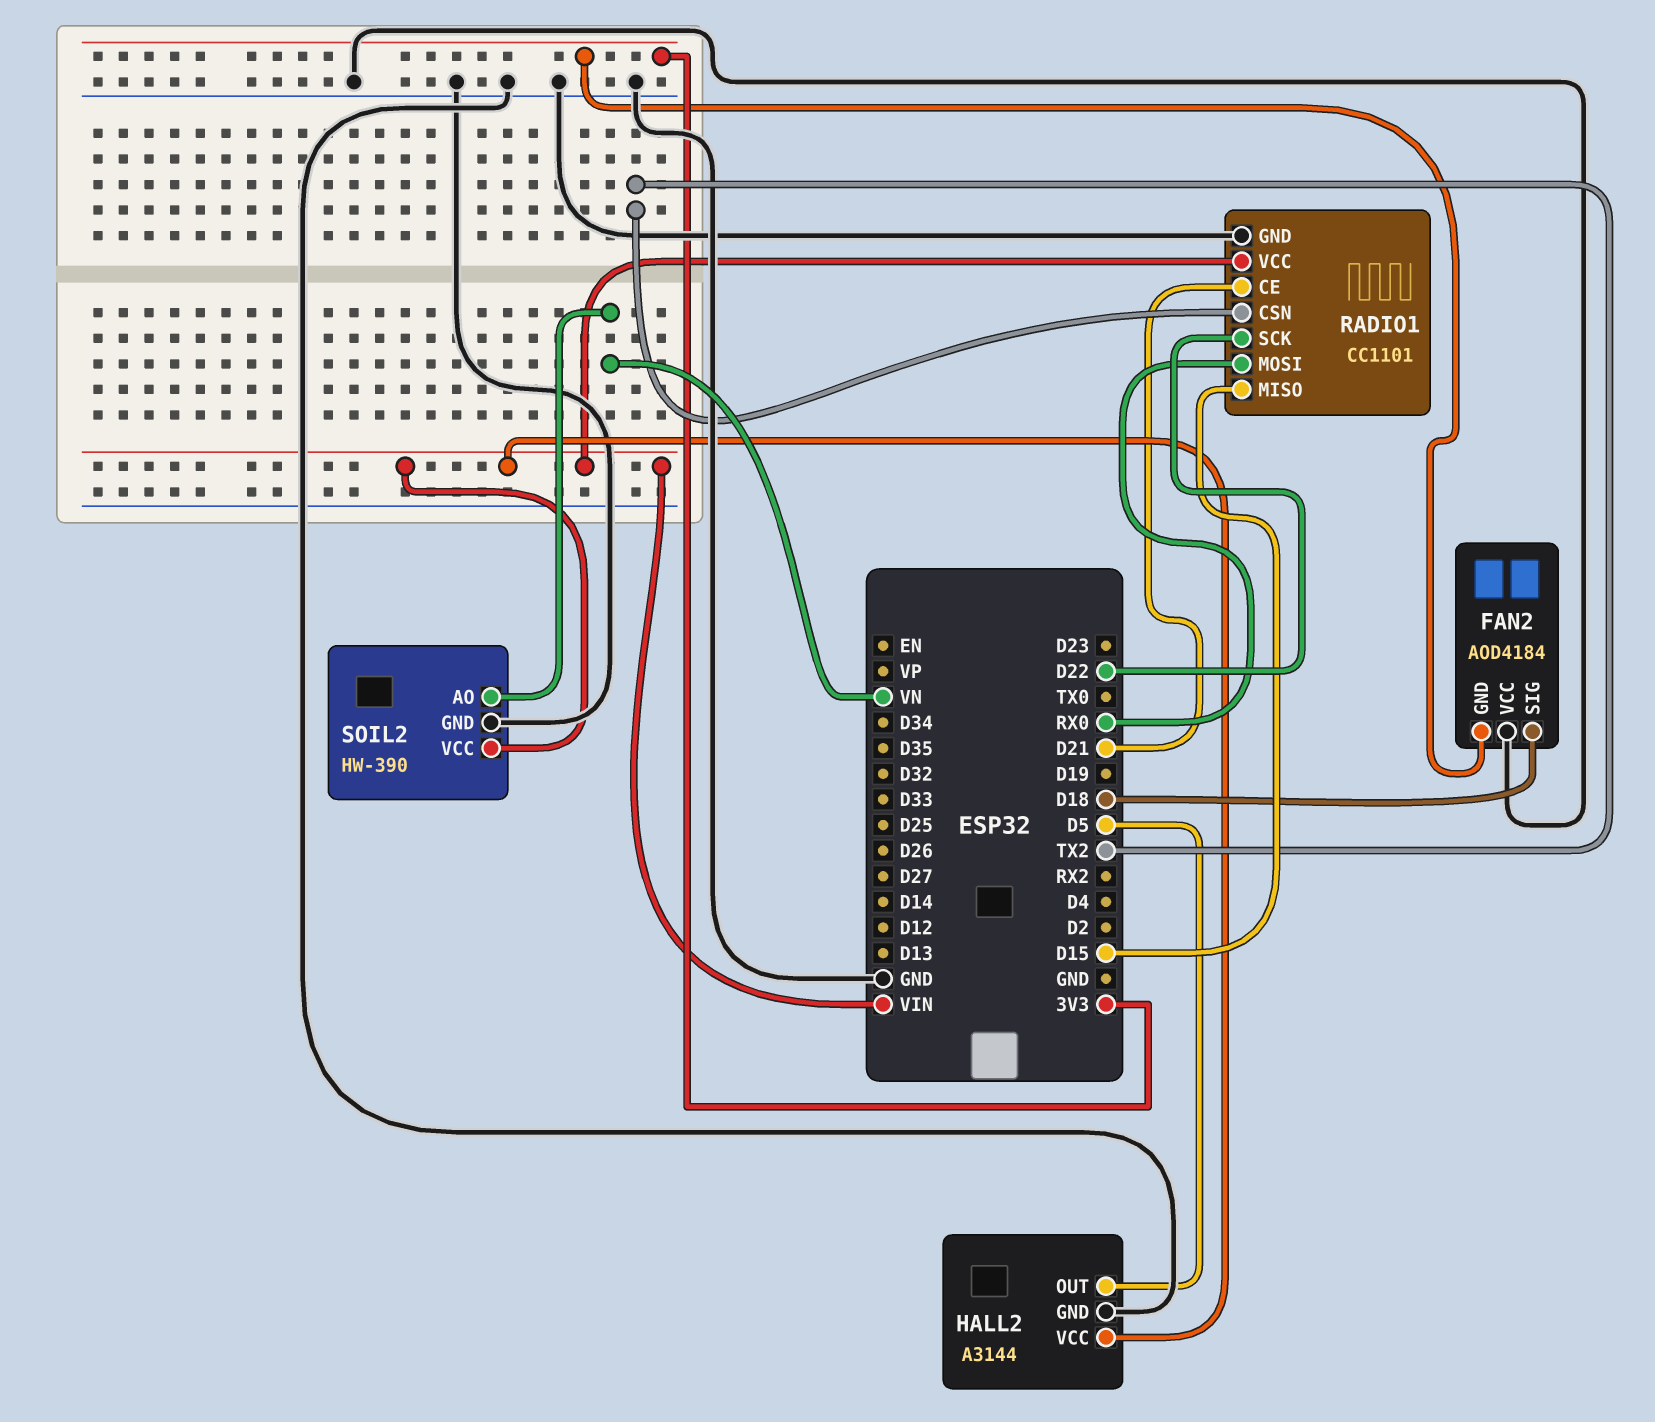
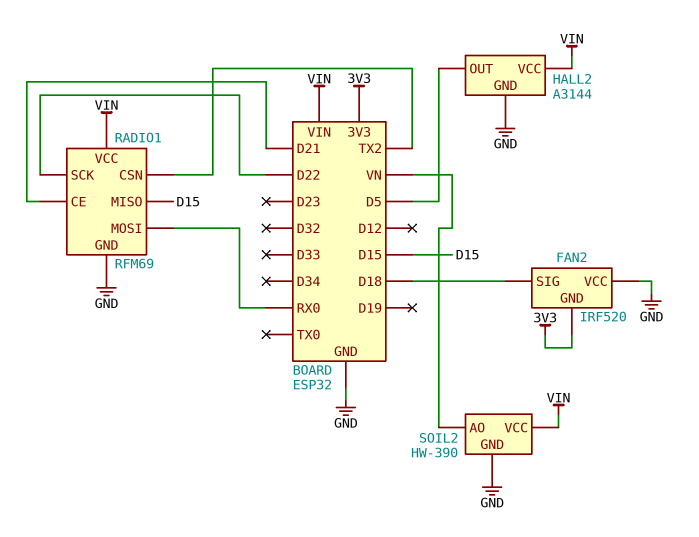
FAN2: AOD4184 -> IRF520
RADIO1: CC1101 -> RFM69

